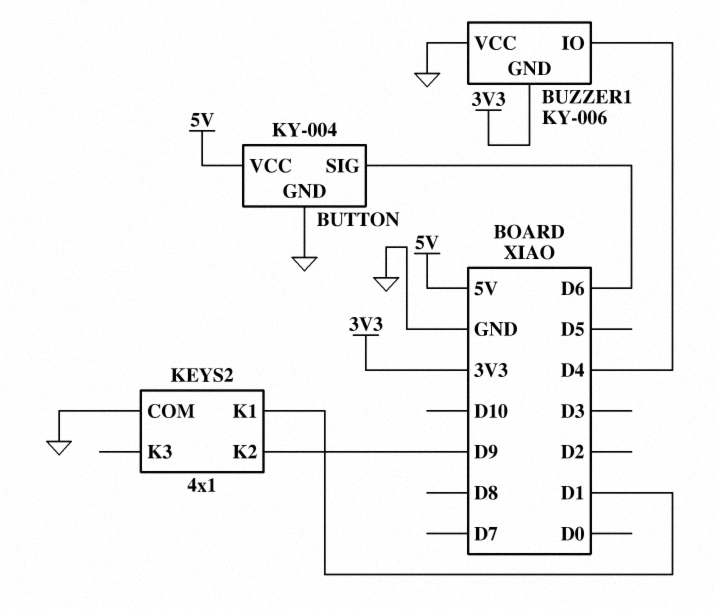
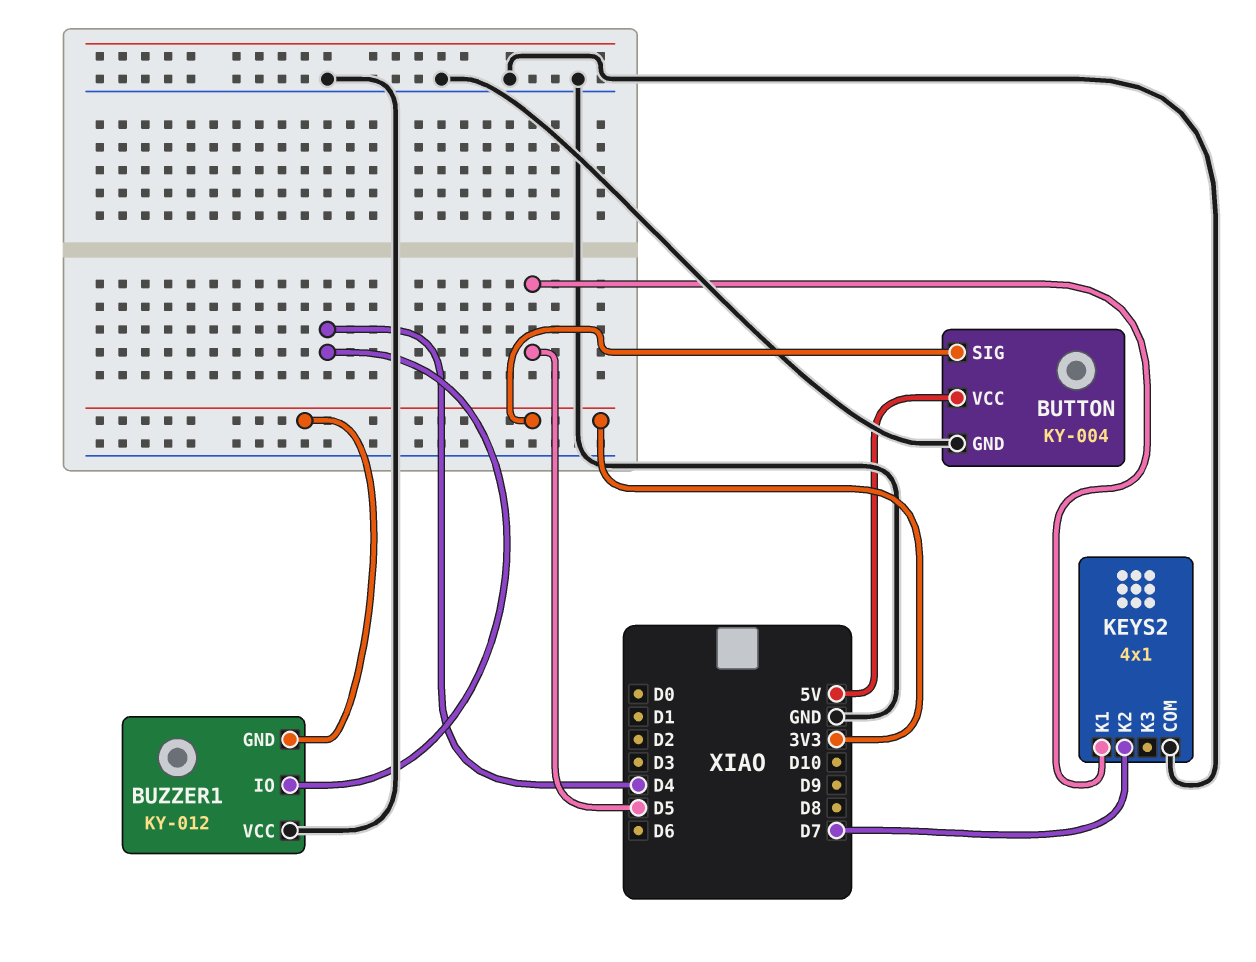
BUTTON pin SIG: D6 -> 3V3
BUZZER1: KY-006 -> KY-012
KEYS2 pin K1: D1 -> D5
KEYS2 pin K2: D9 -> D7

